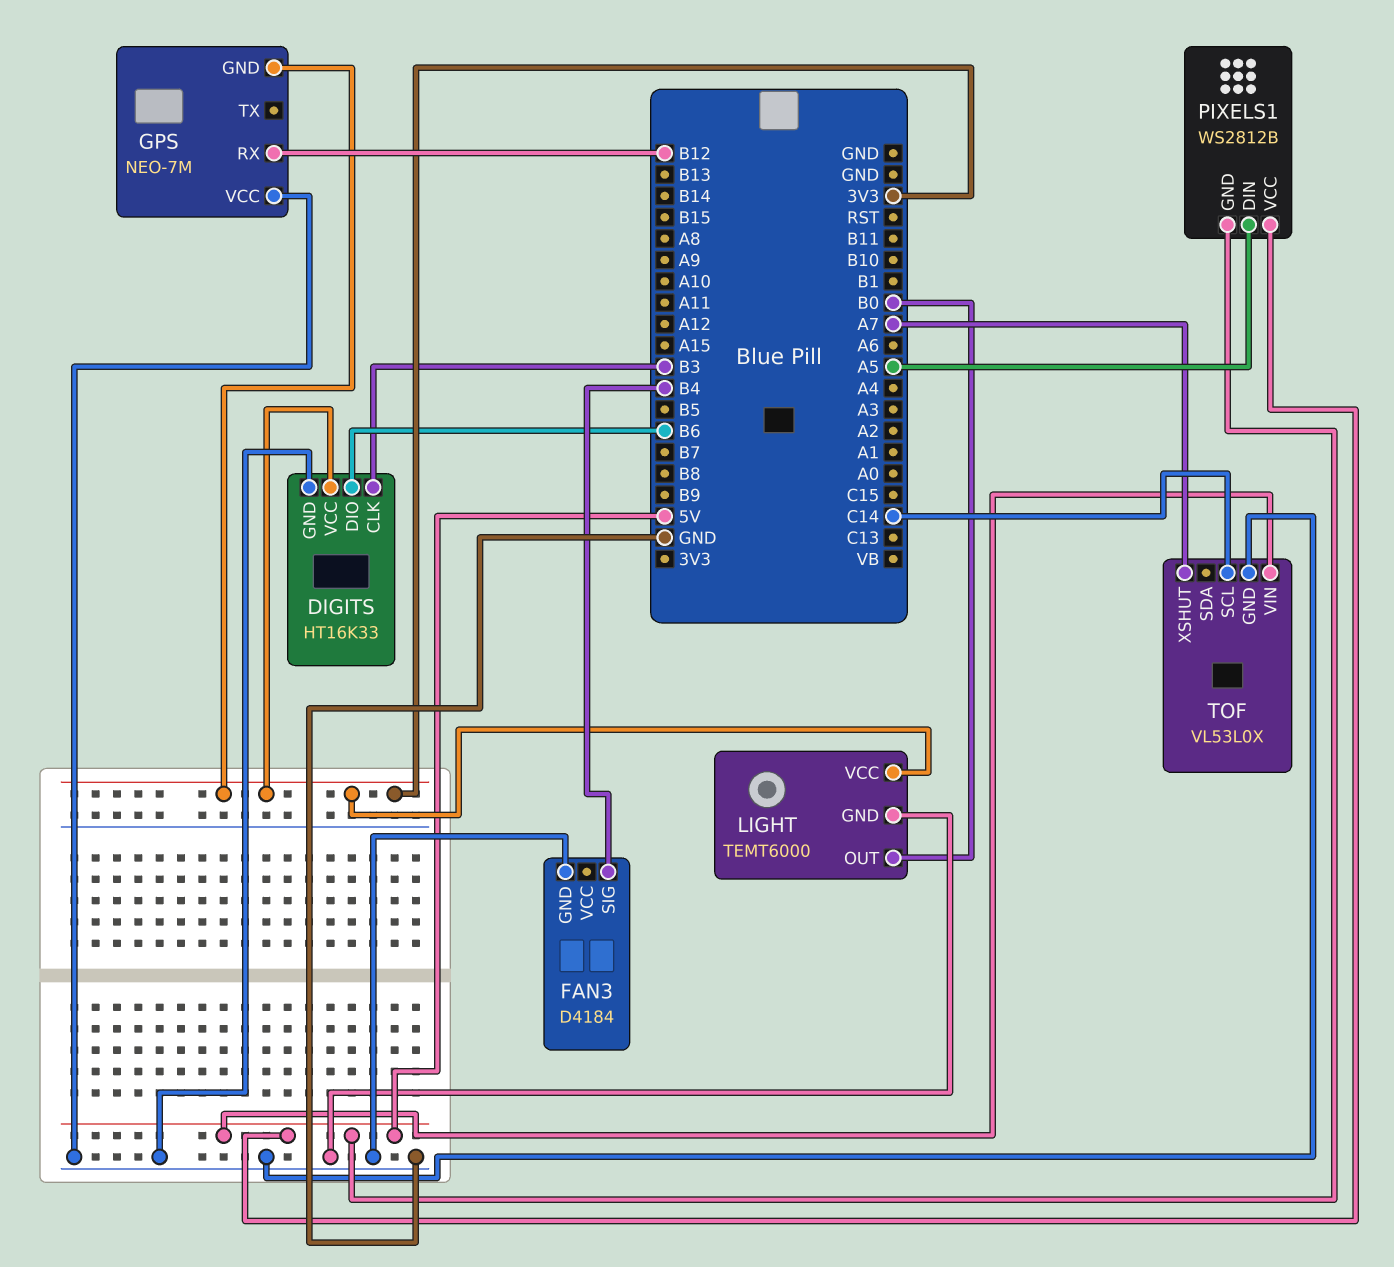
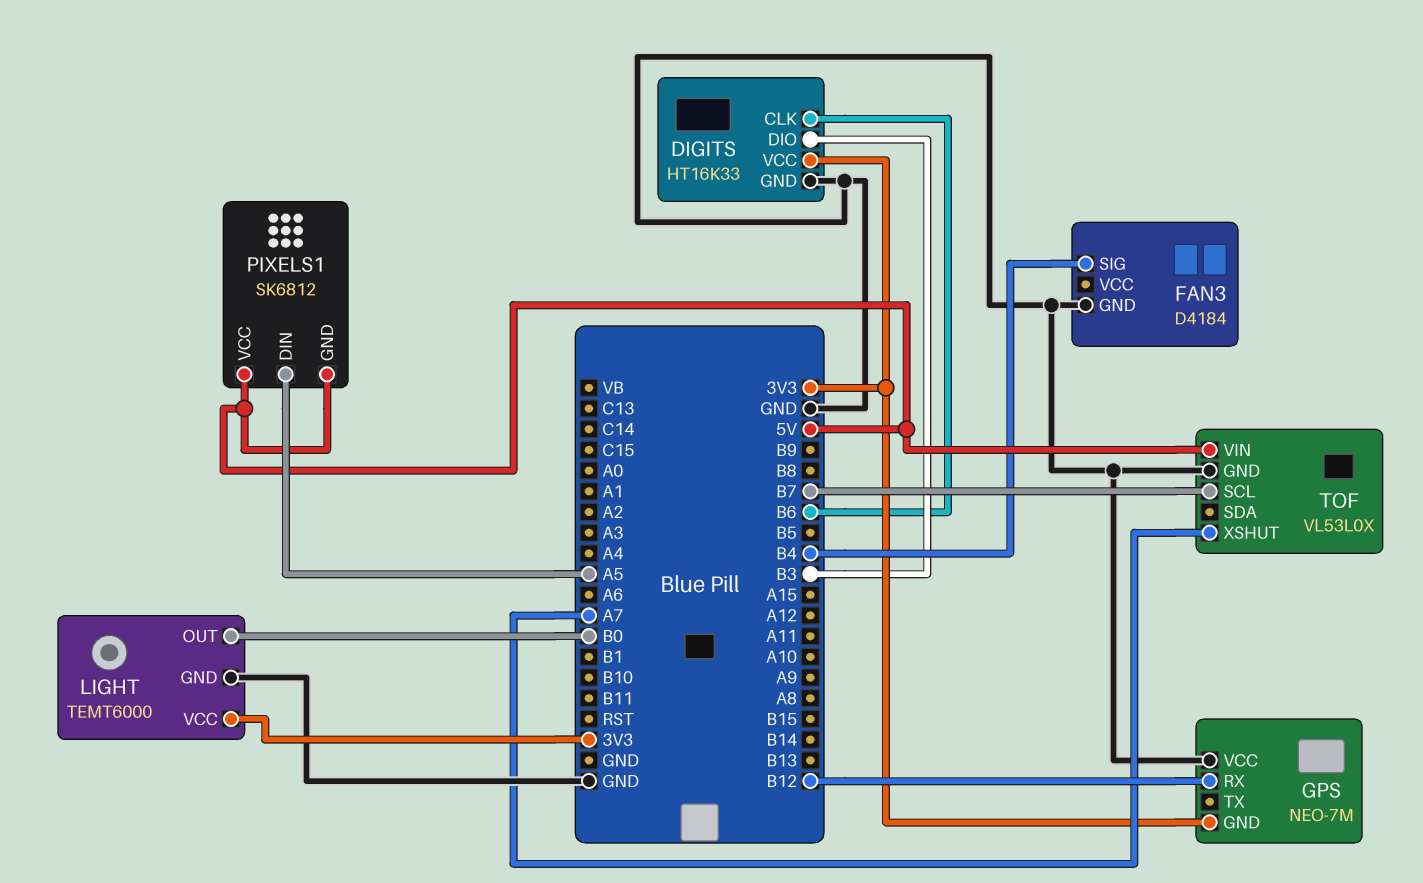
DIGITS pin CLK: B3 -> B6
DIGITS pin DIO: B6 -> B3
PIXELS1: WS2812B -> SK6812
TOF pin SCL: C14 -> B7

